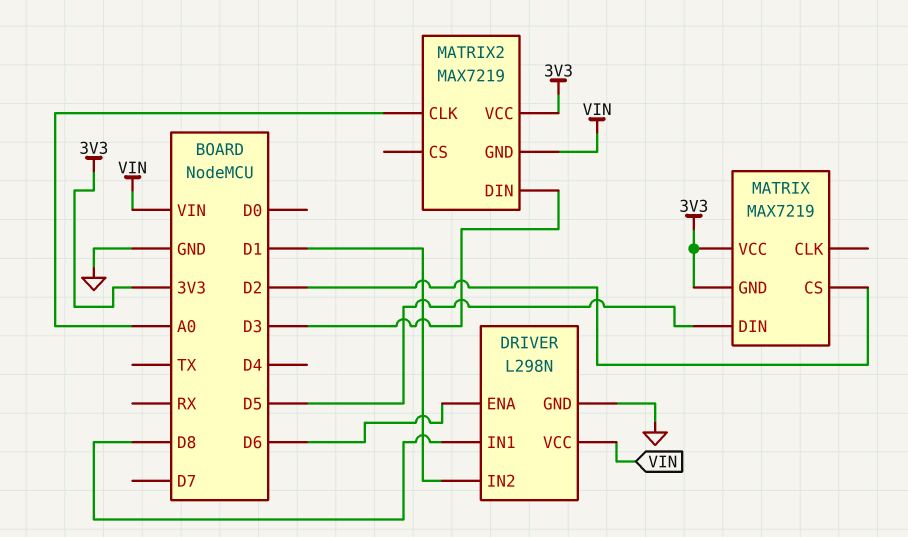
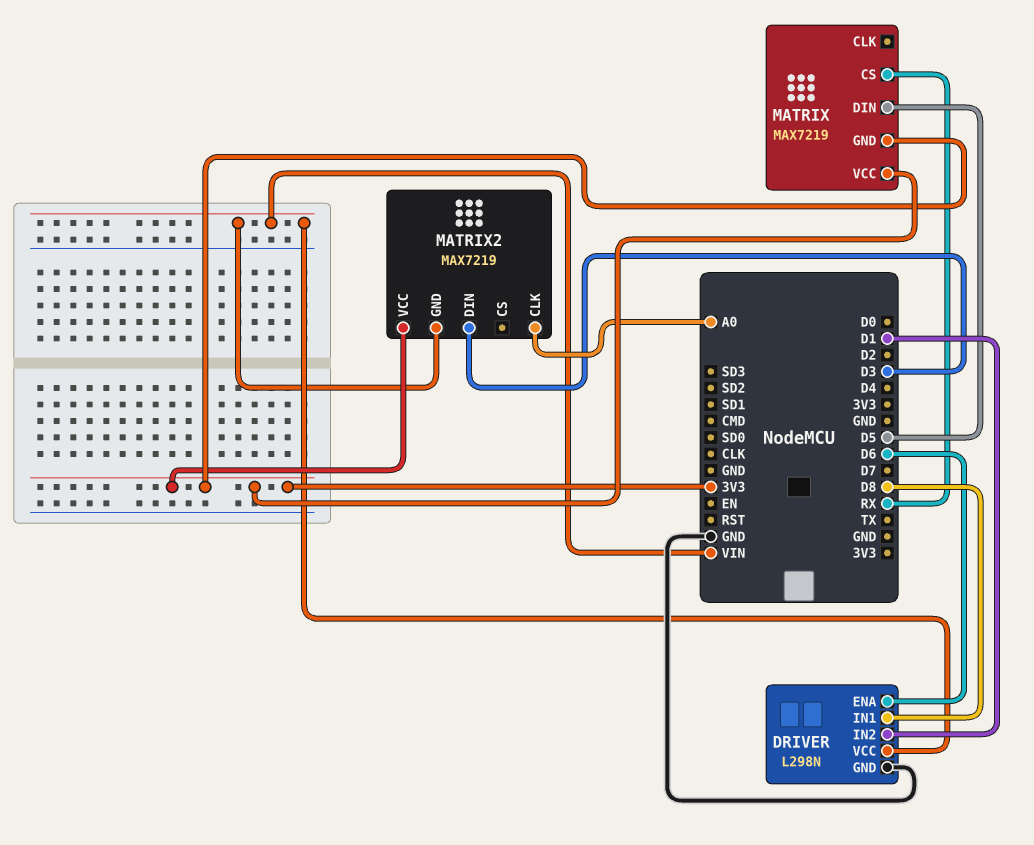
MATRIX pin CS: D2 -> RX

